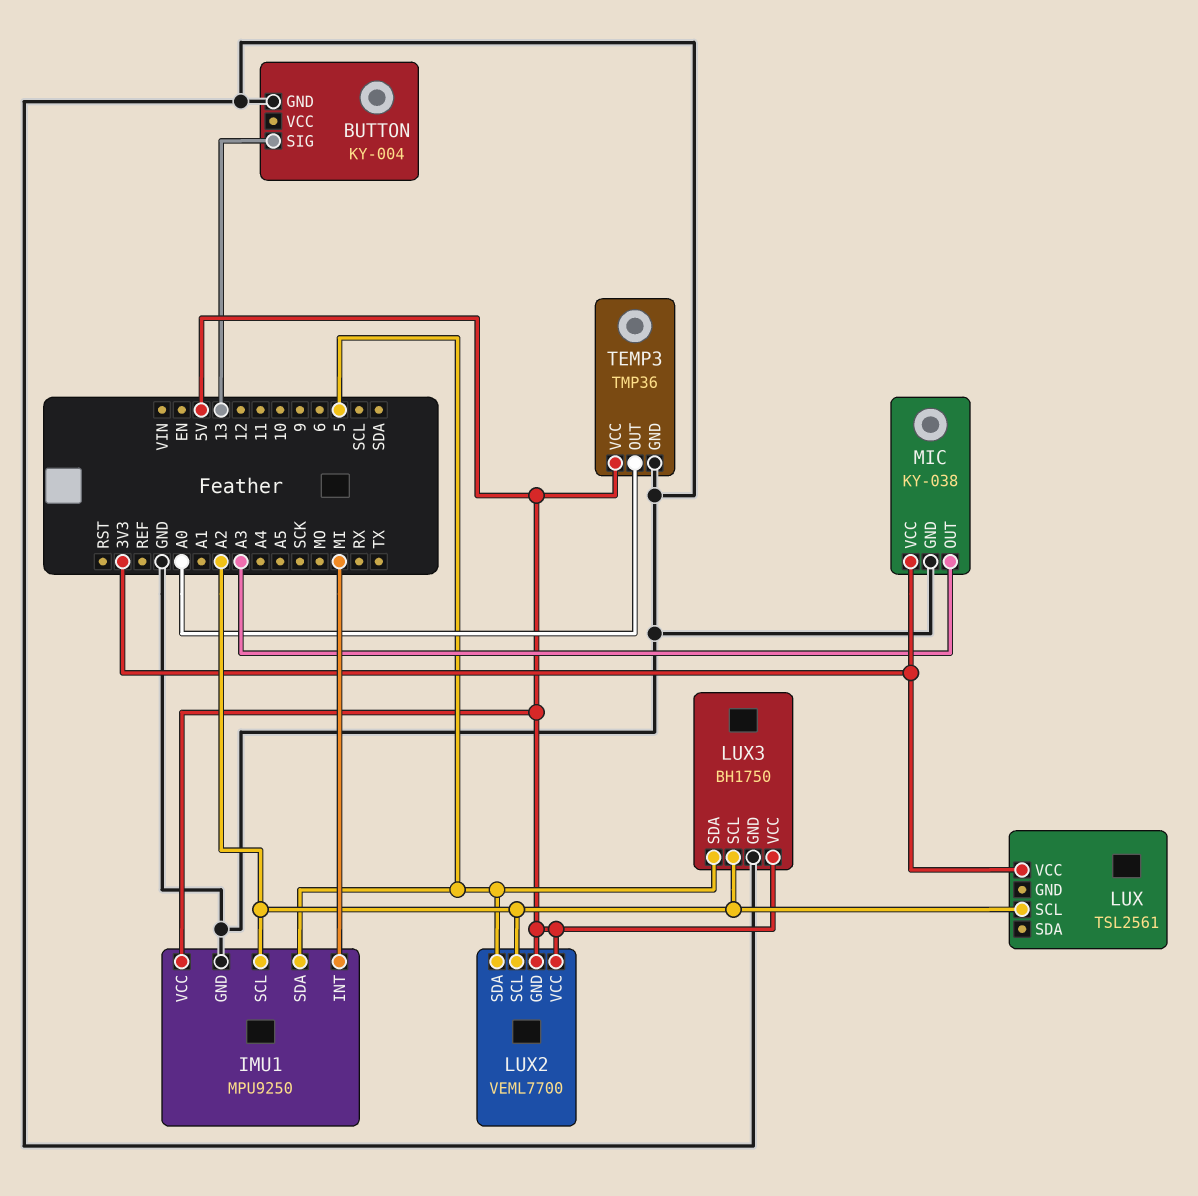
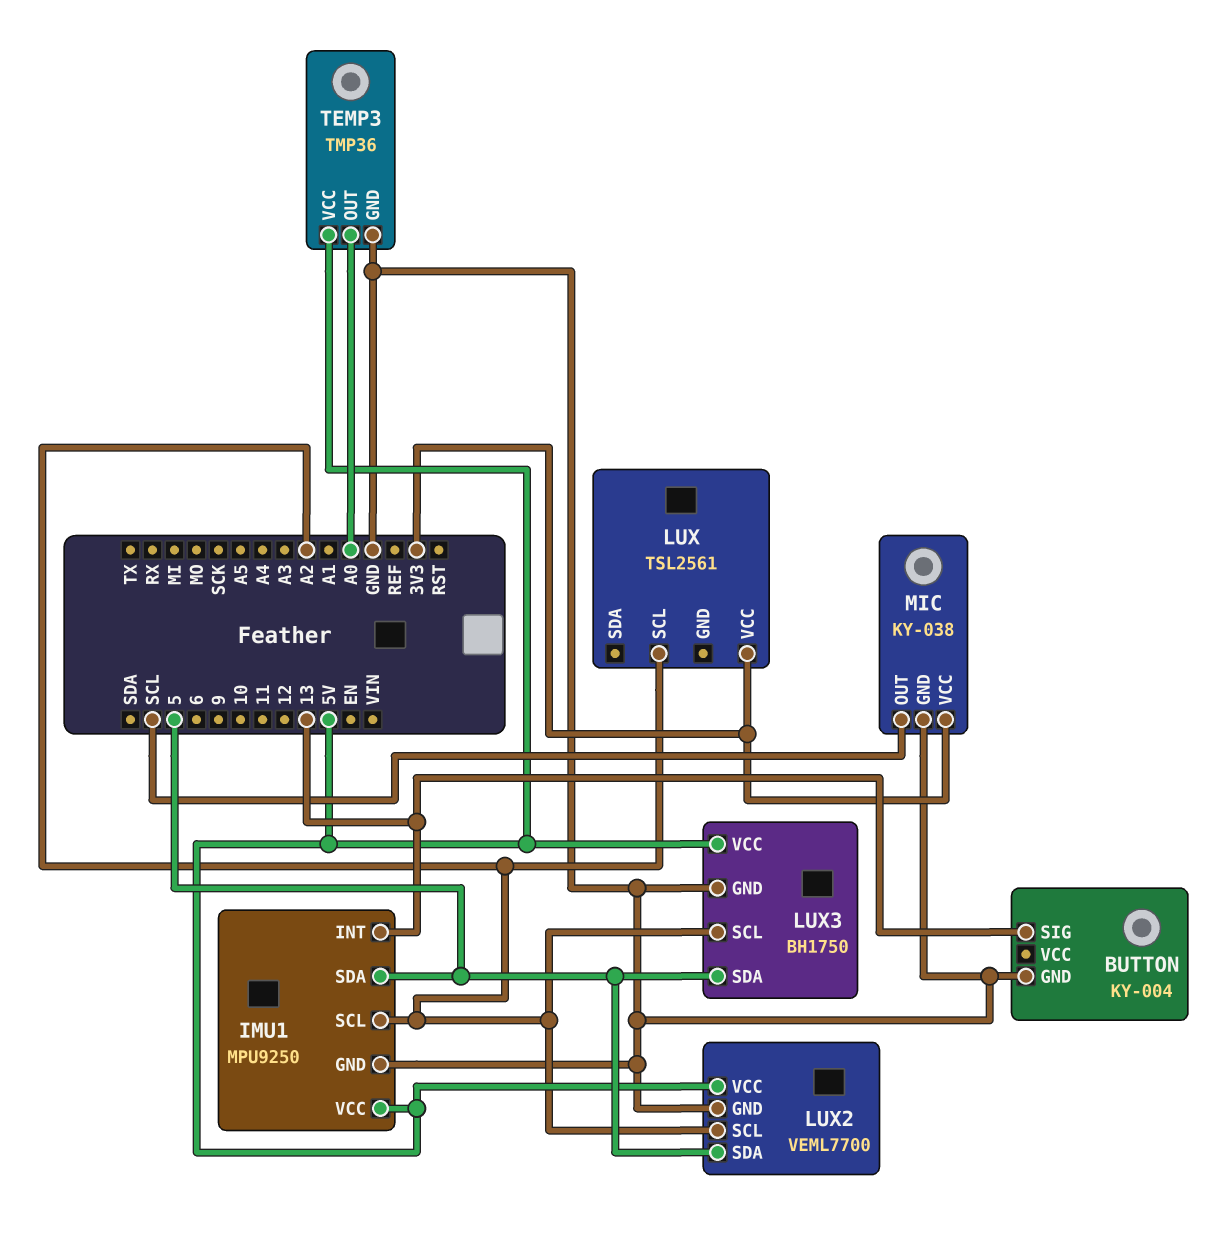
IMU1 pin INT: MI -> 13
LUX2 pin GND: 5V -> GND
MIC pin OUT: A3 -> SCL

